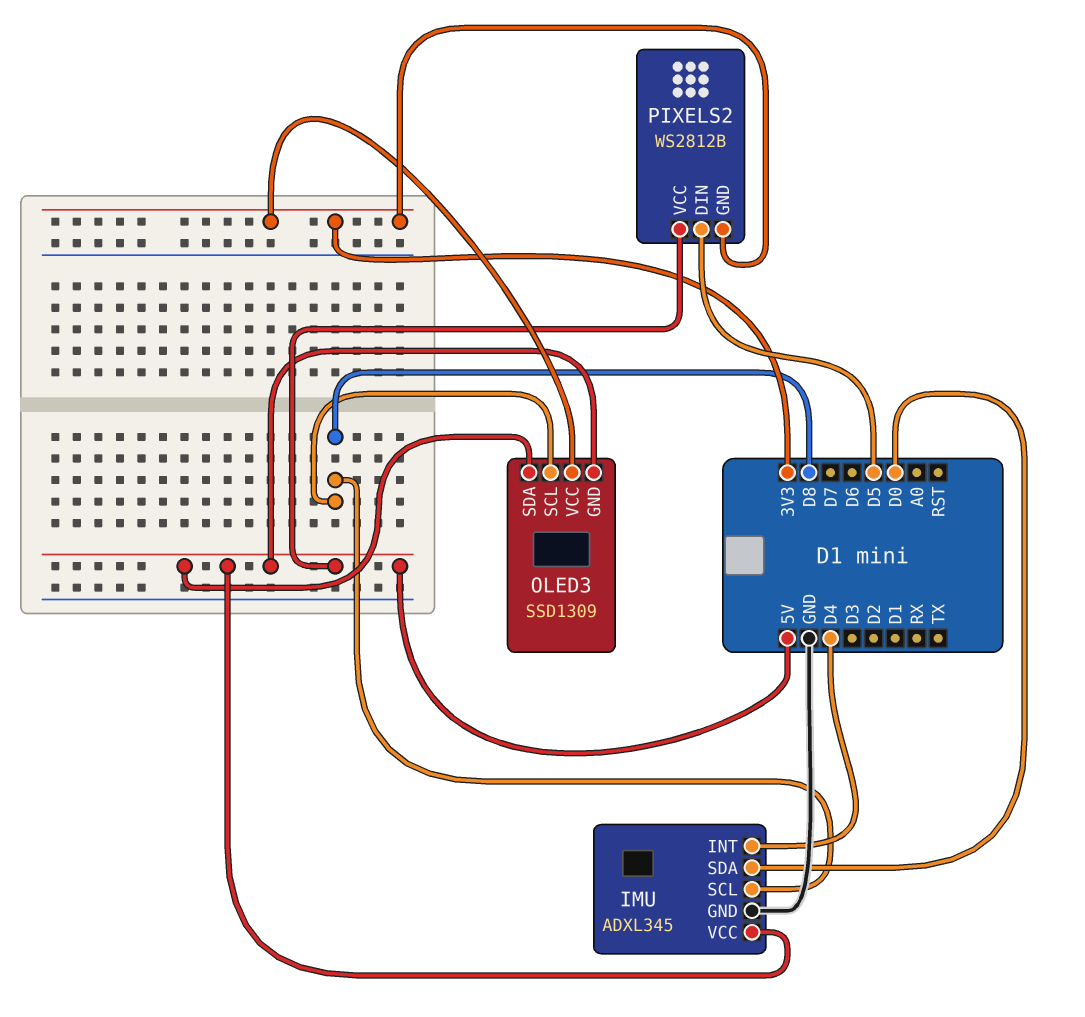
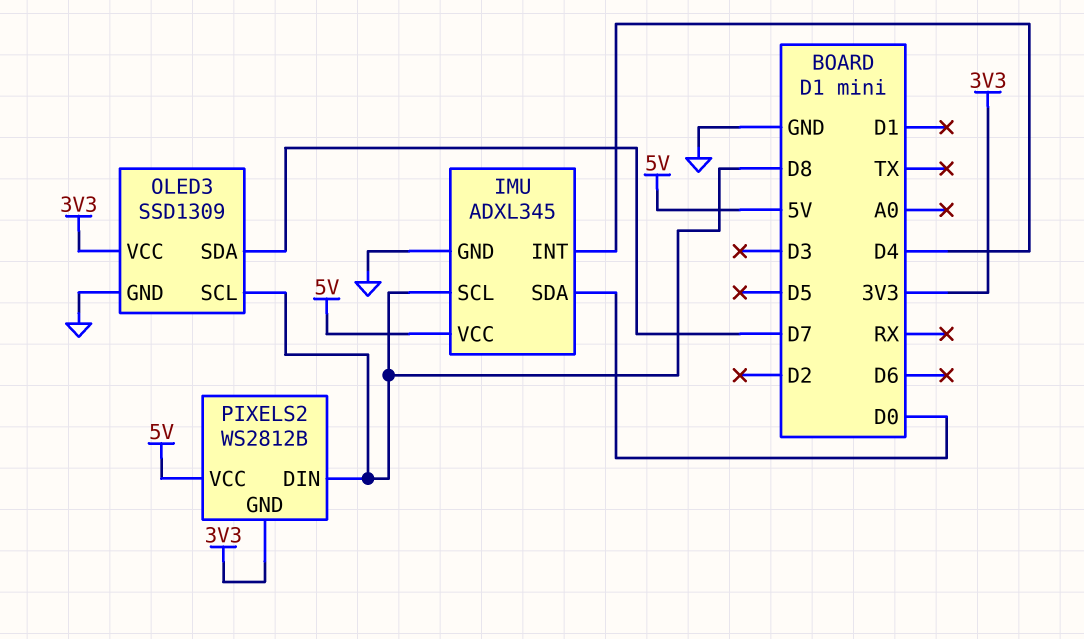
OLED3 pin GND: 5V -> GND
OLED3 pin SDA: 5V -> D7
PIXELS2 pin DIN: D5 -> D8

